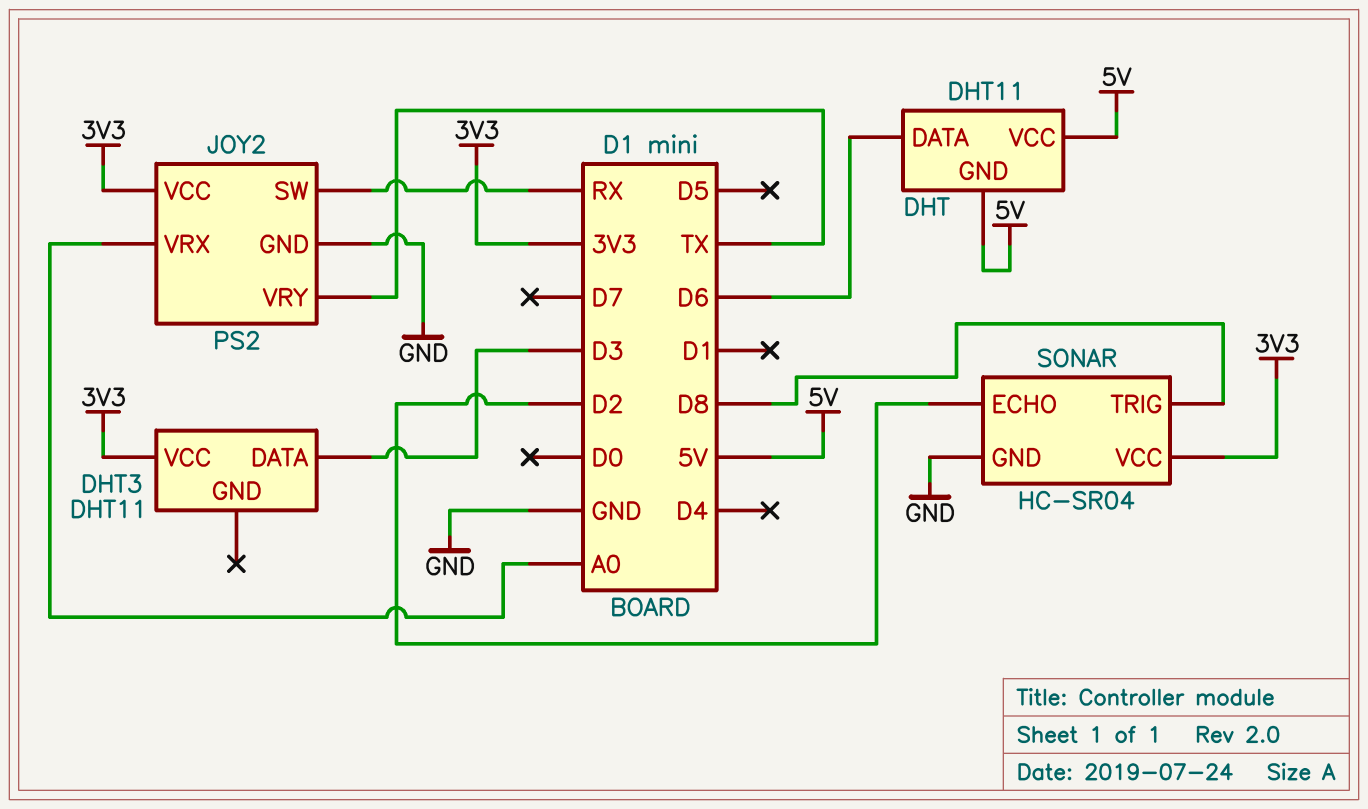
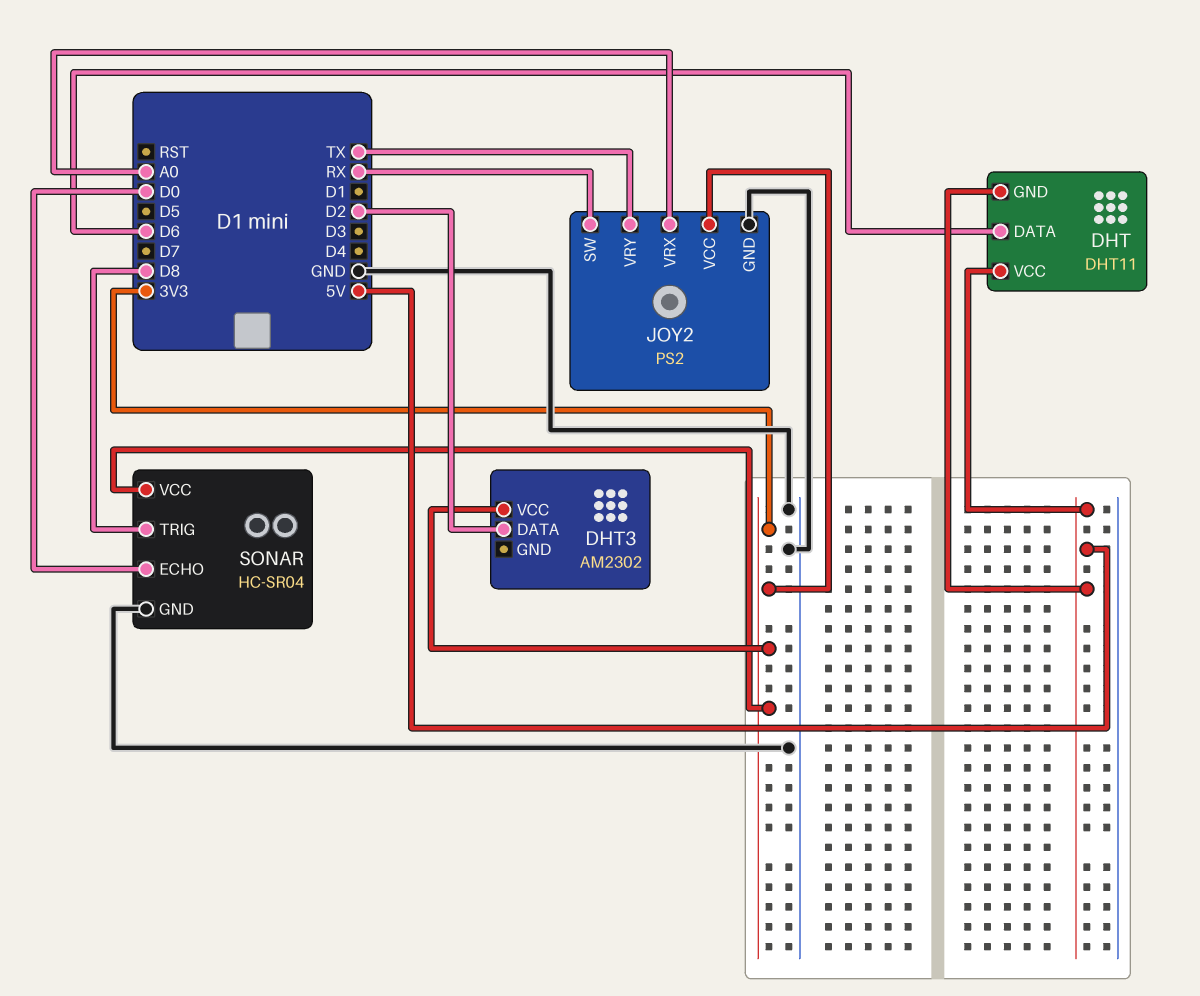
DHT3: DHT11 -> AM2302
DHT3 pin DATA: D3 -> D2
SONAR pin ECHO: D2 -> D0

